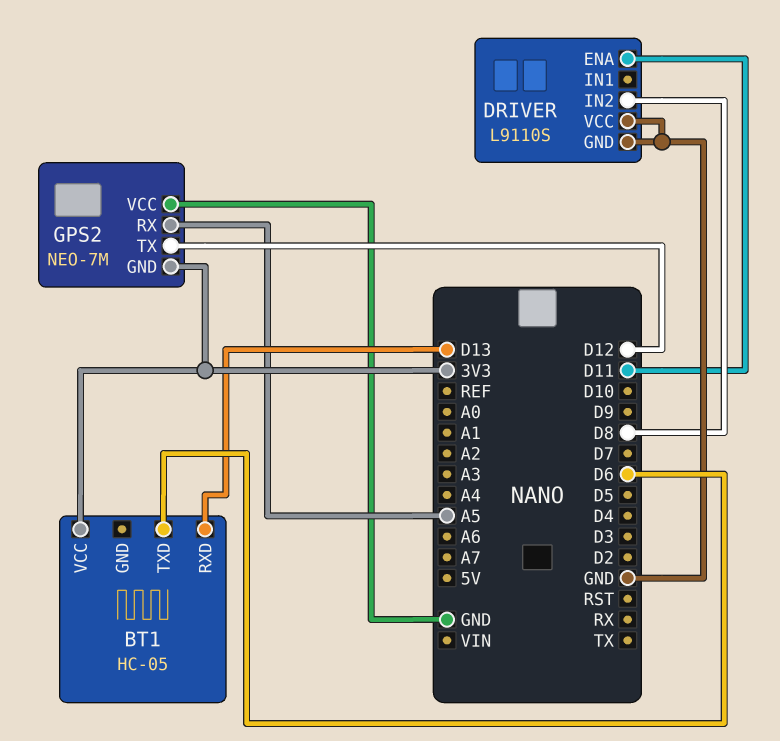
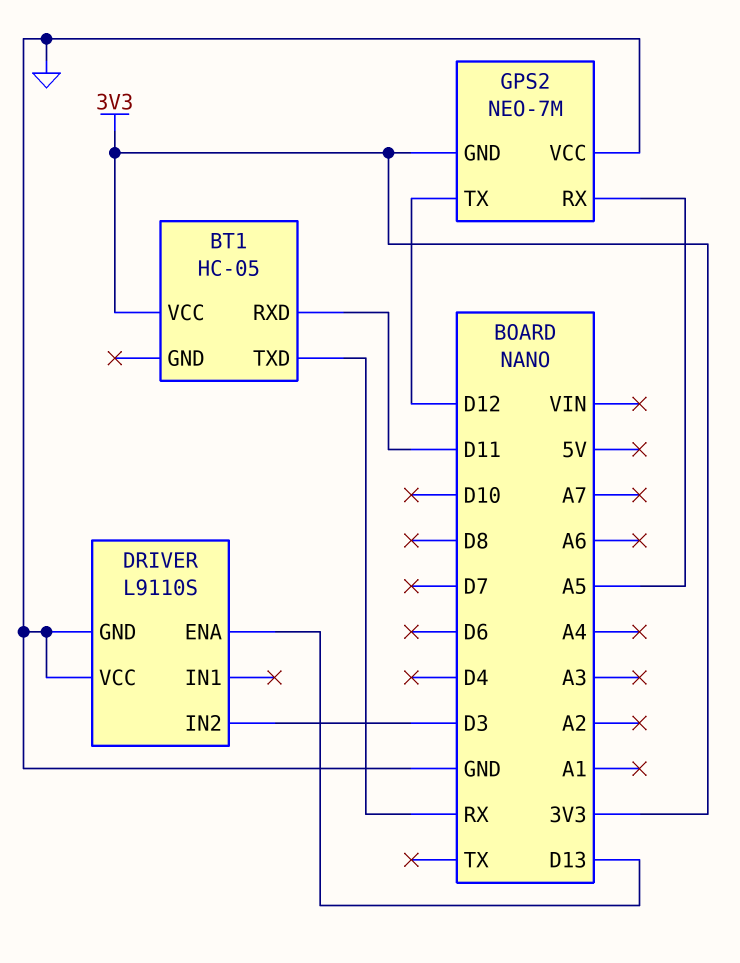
BT1 pin RXD: D13 -> D11
BT1 pin TXD: D6 -> RX
DRIVER pin ENA: D11 -> D13
DRIVER pin IN2: D8 -> D3

